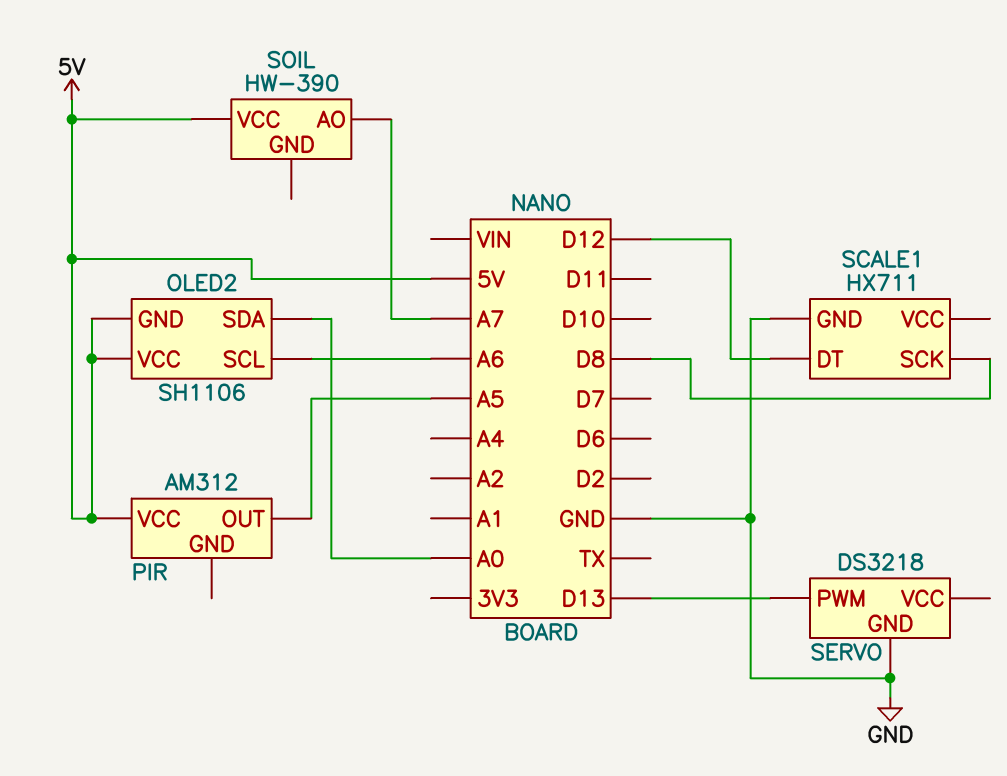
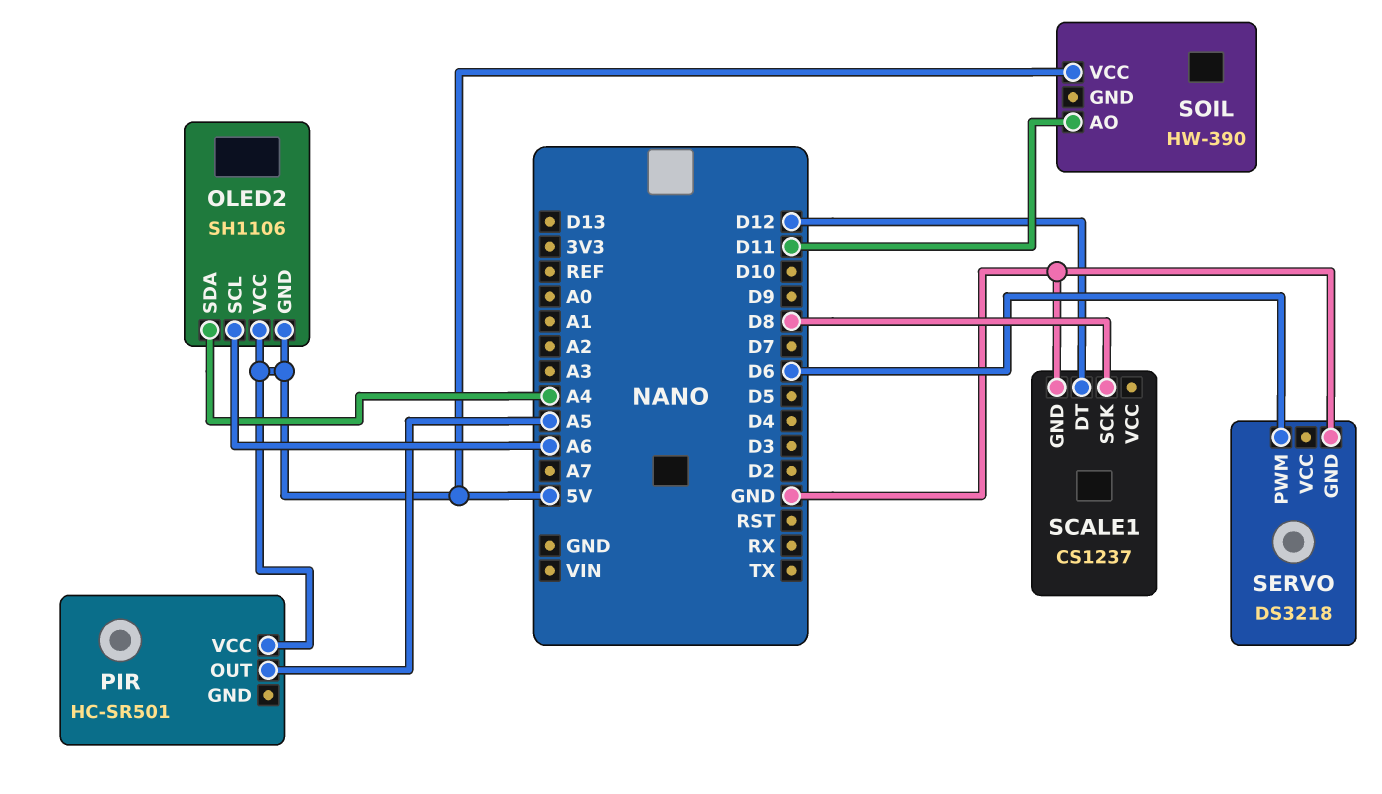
OLED2 pin SDA: A0 -> A4
PIR: AM312 -> HC-SR501
SCALE1: HX711 -> CS1237
SERVO pin PWM: D13 -> D6
SOIL pin AO: A7 -> D11

